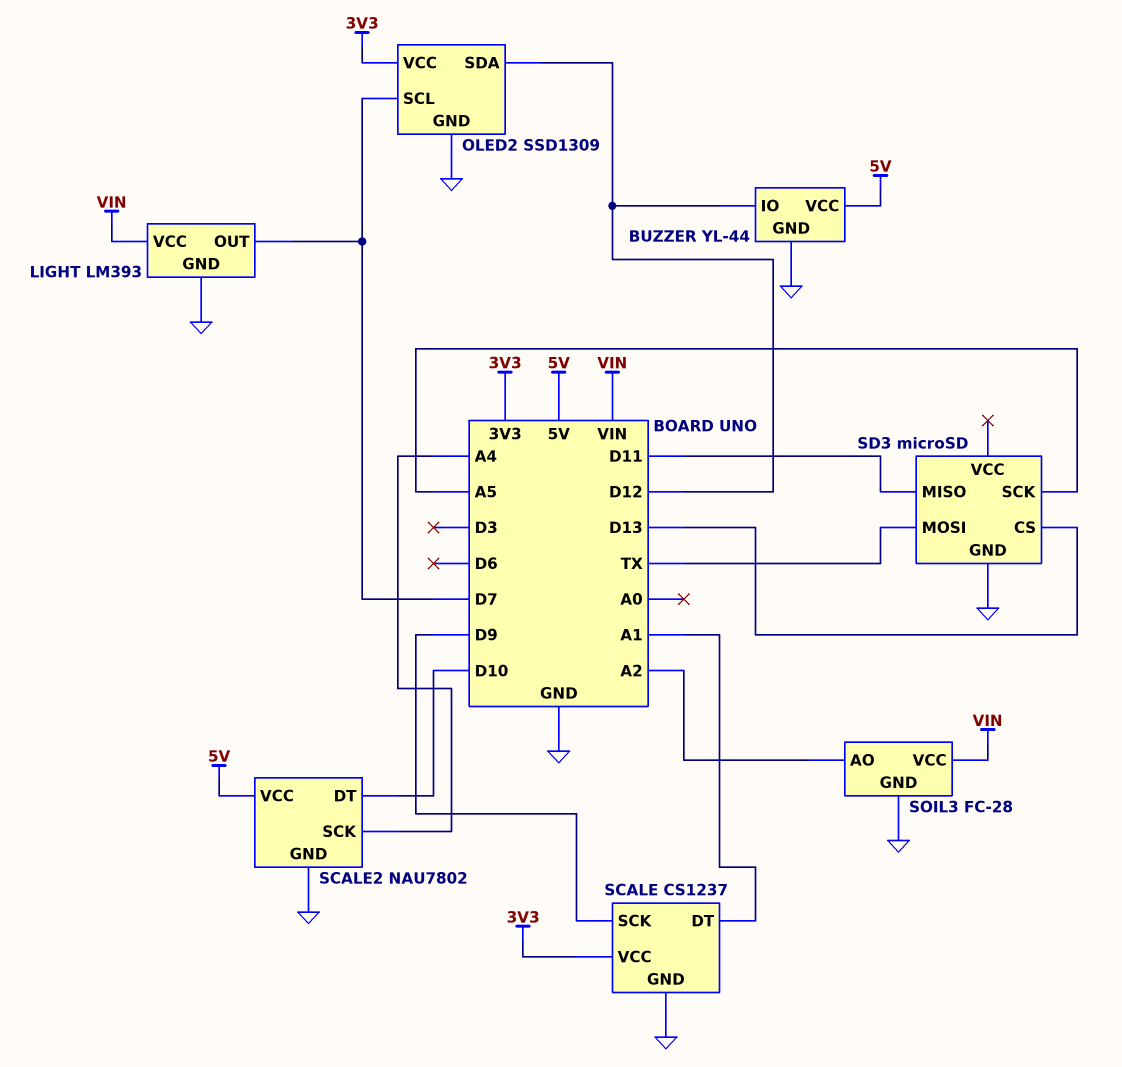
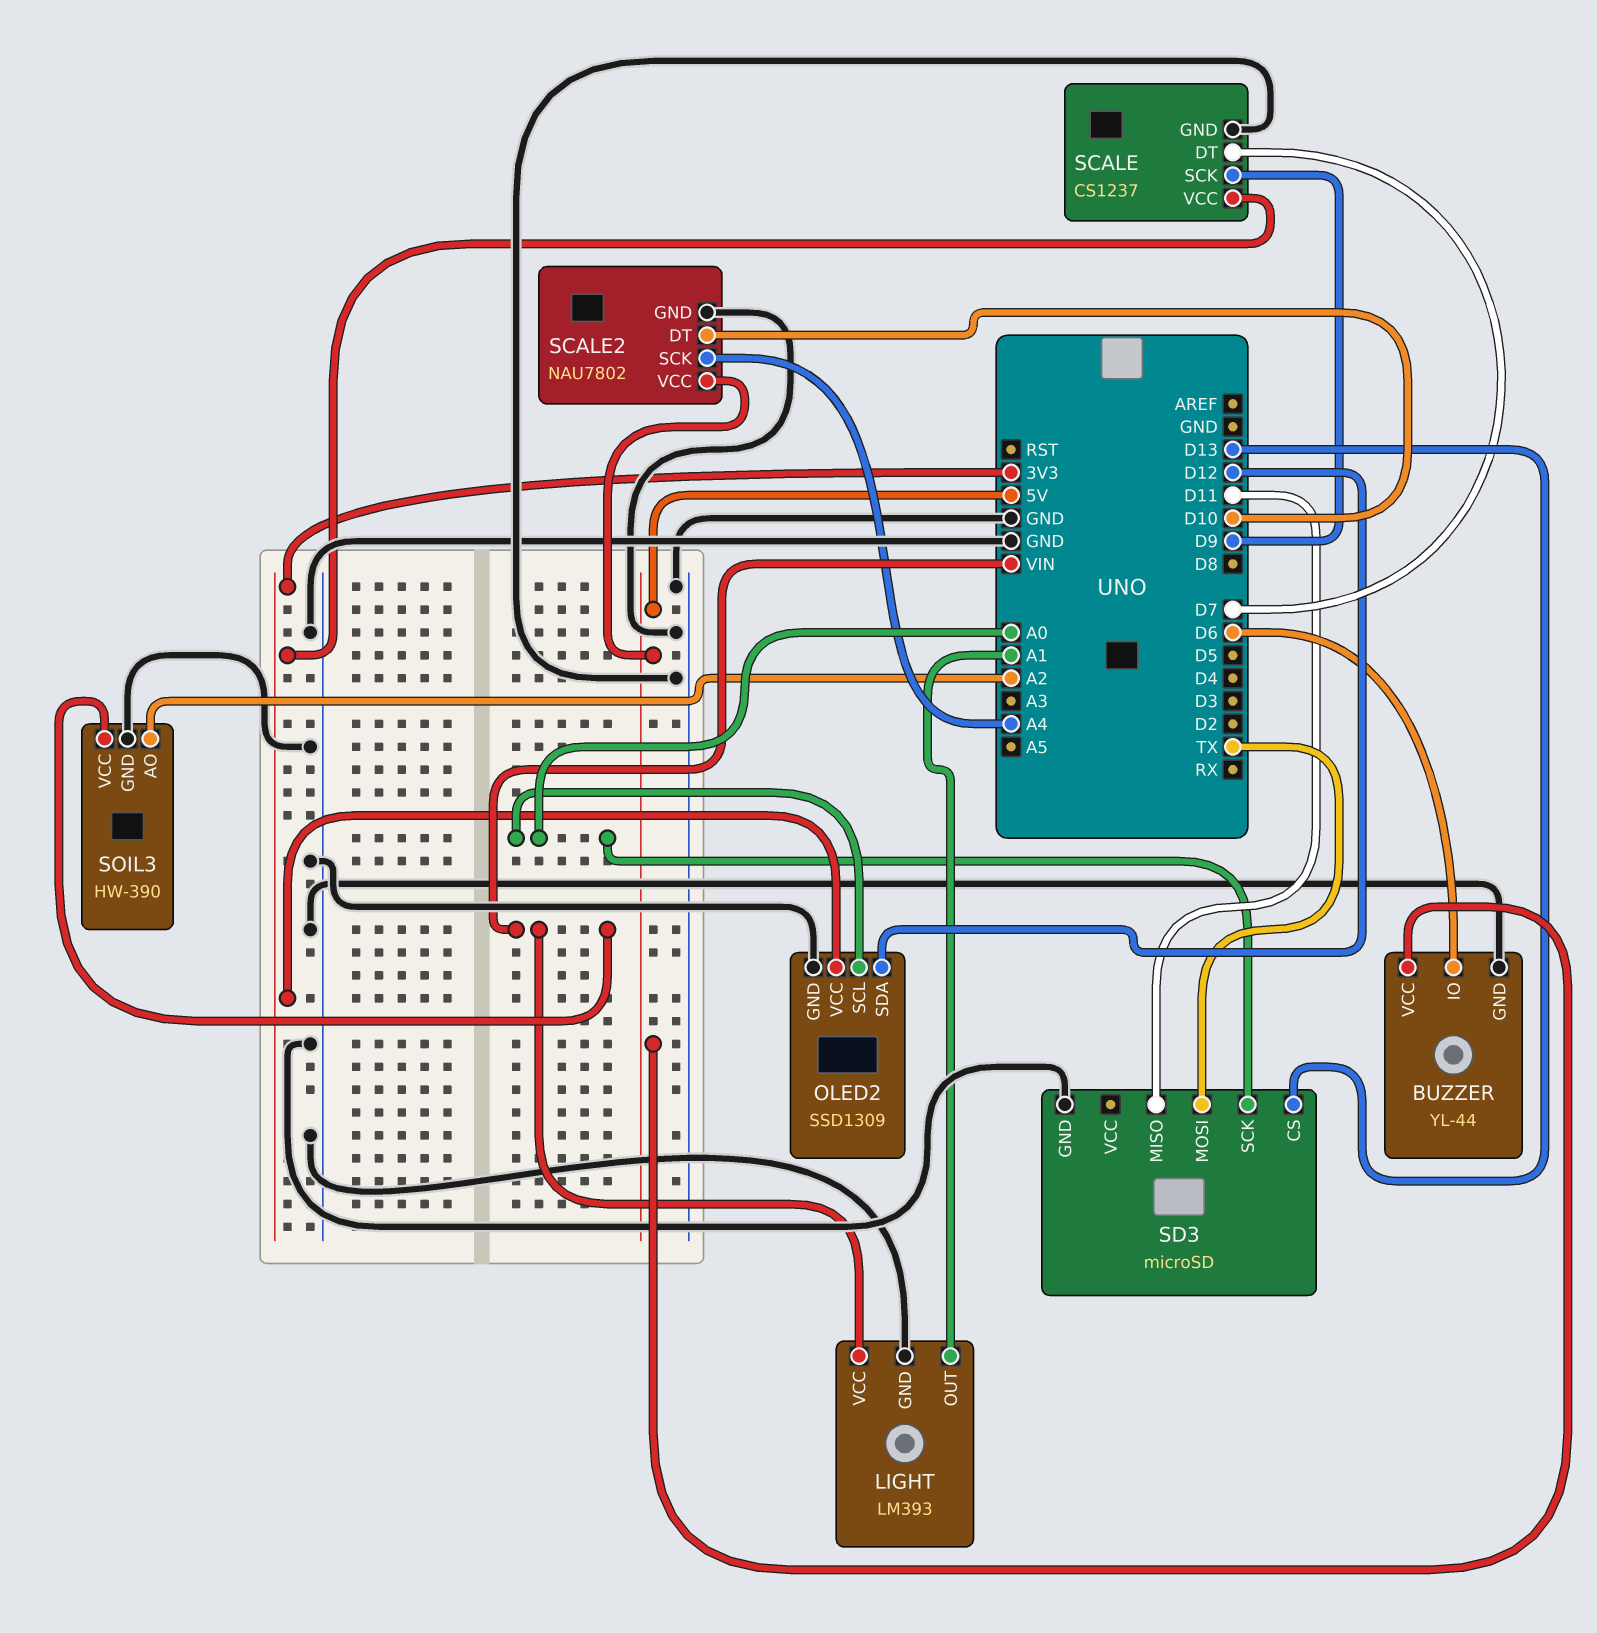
BUZZER pin IO: D12 -> D6
LIGHT pin OUT: D7 -> A1
OLED2 pin SCL: D7 -> A0
SCALE pin DT: A1 -> D7
SD3 pin SCK: A5 -> A0
SOIL3: FC-28 -> HW-390

